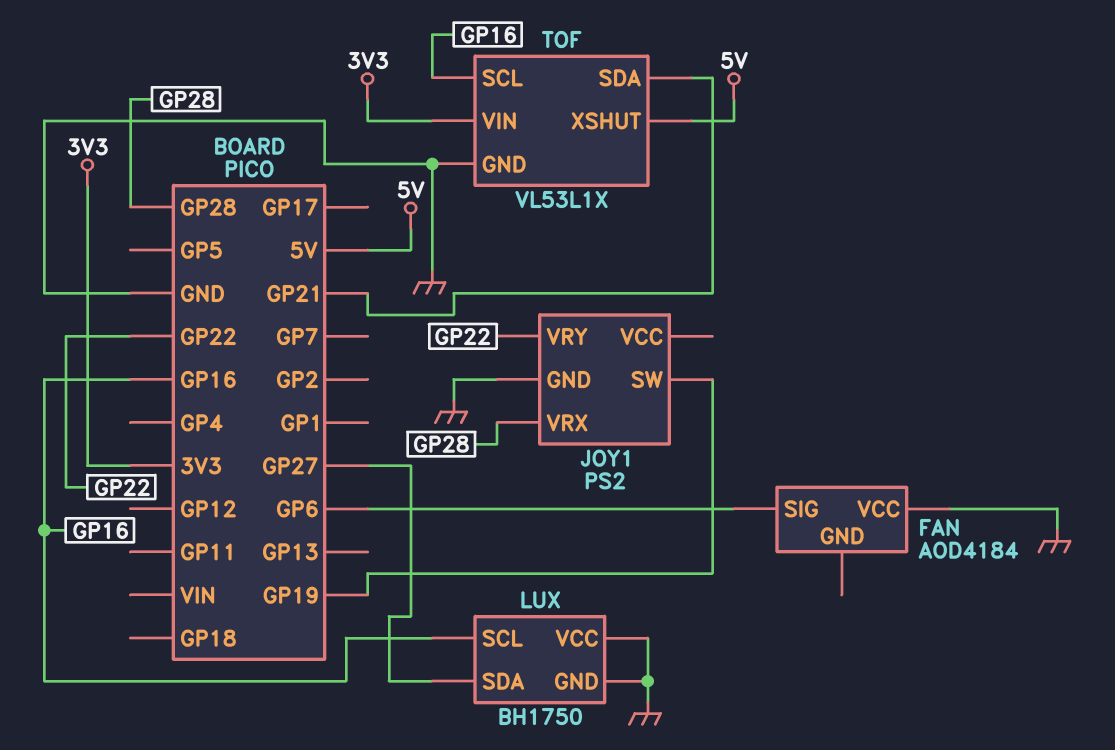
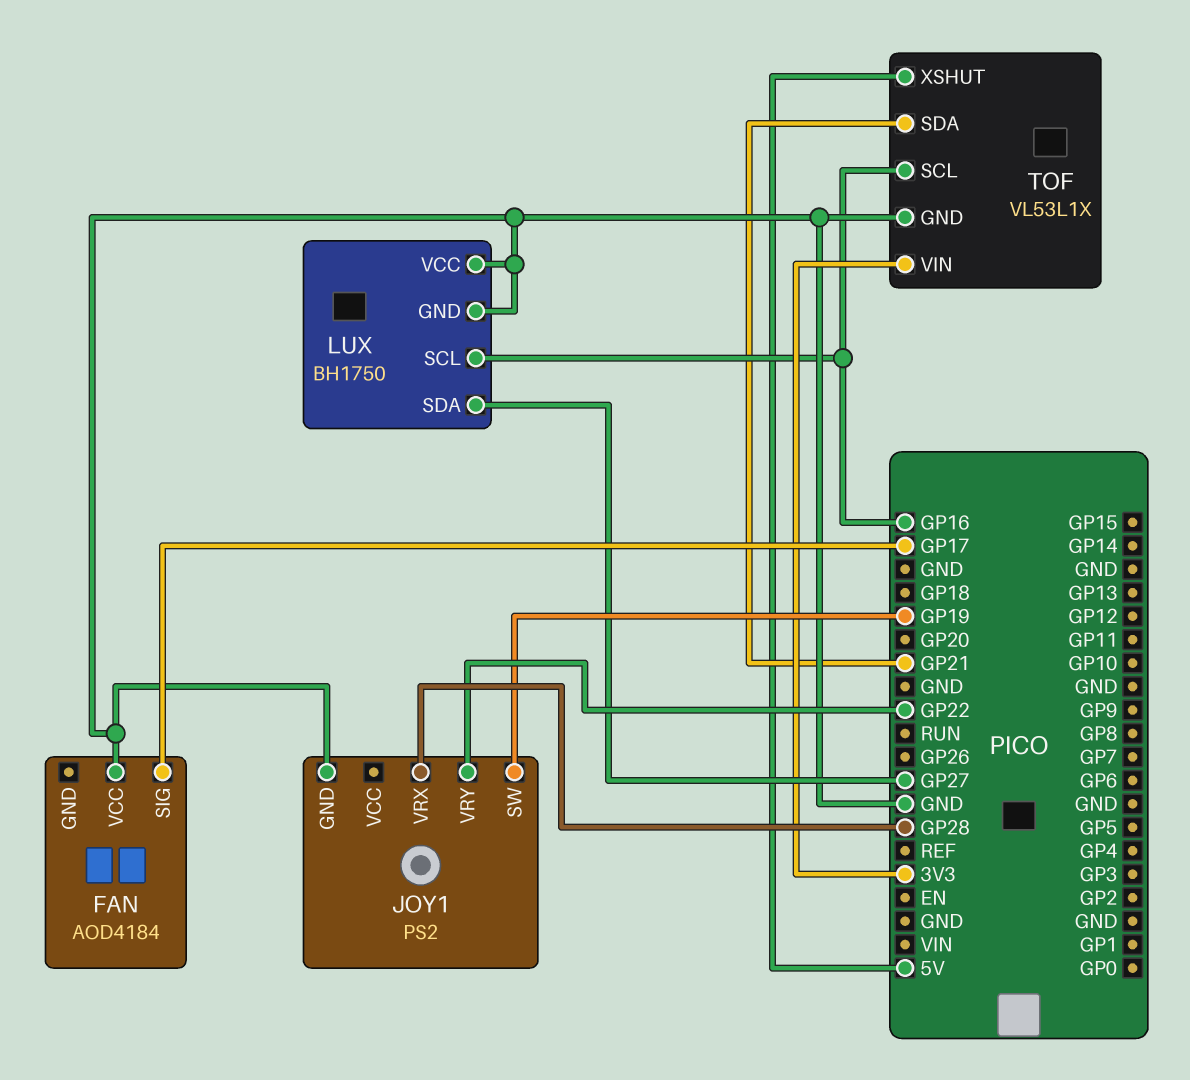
FAN pin SIG: GP6 -> GP17

